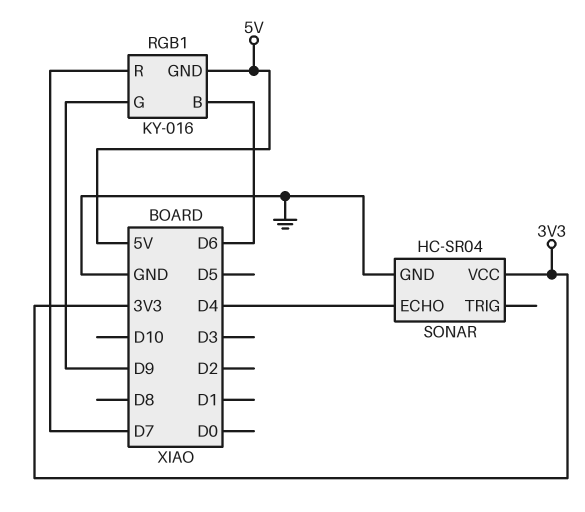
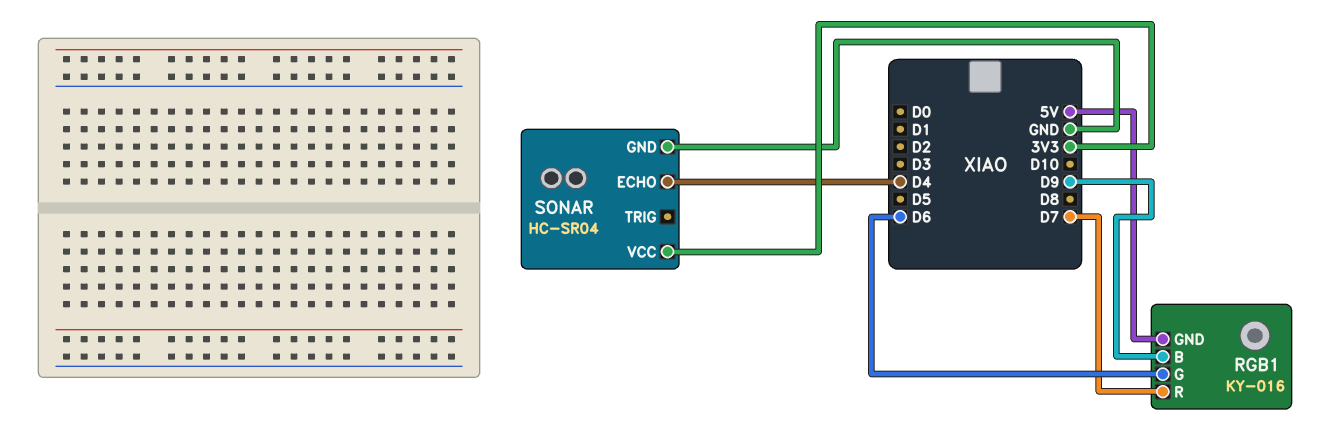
RGB1 pin B: D6 -> D9
RGB1 pin G: D9 -> D6

